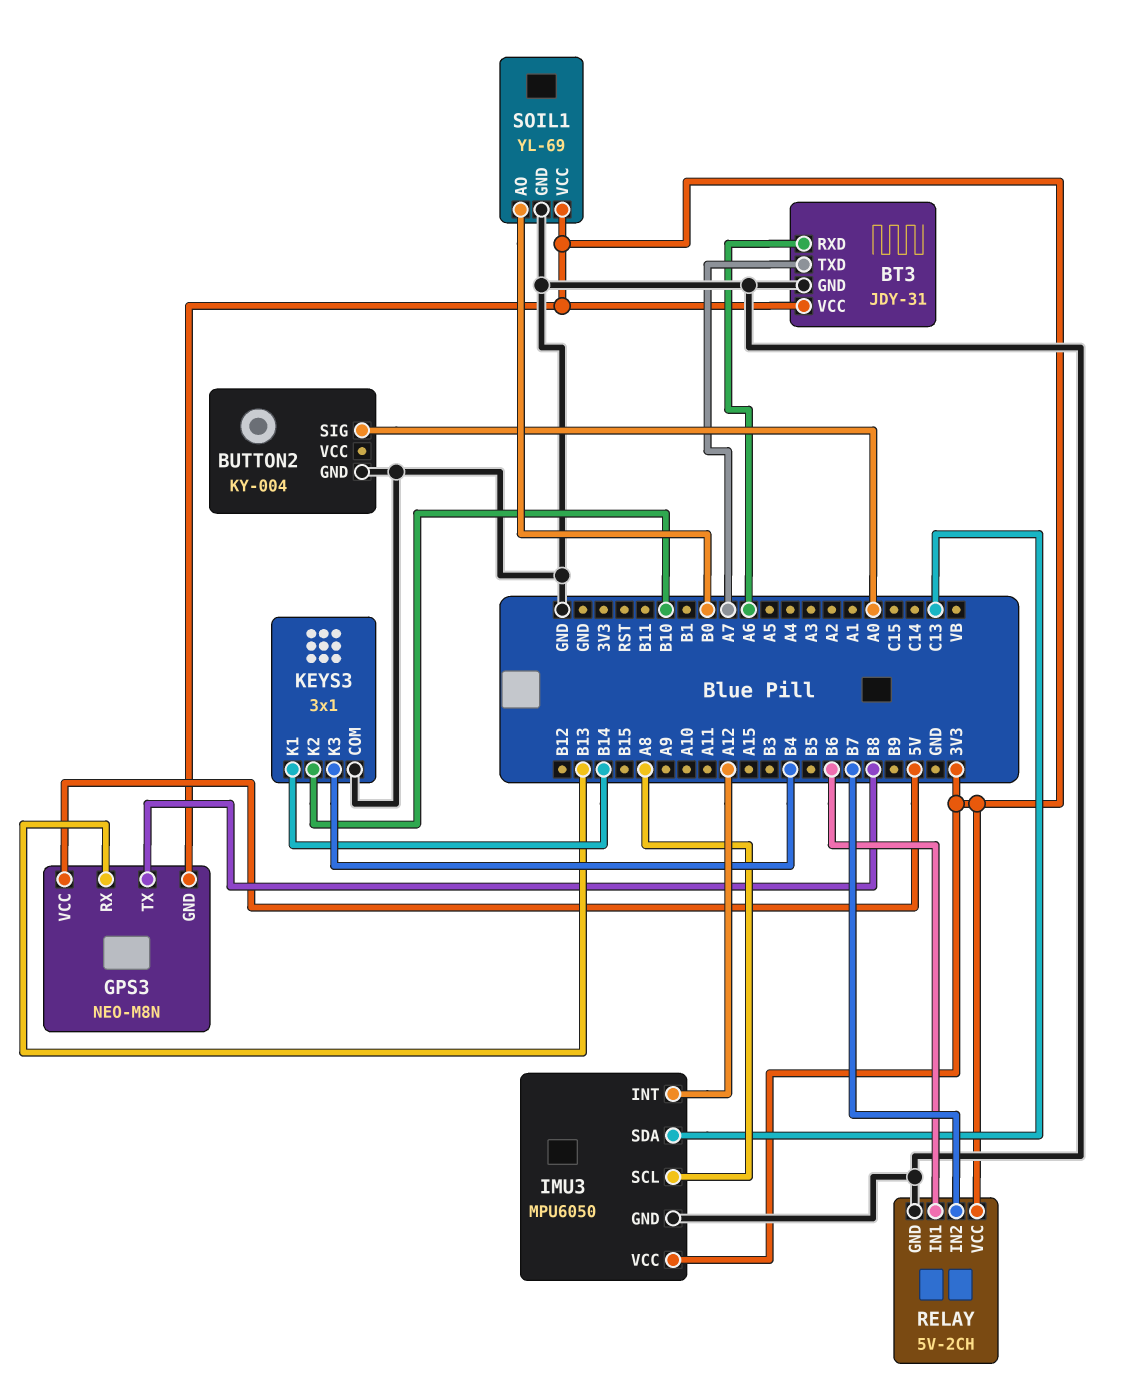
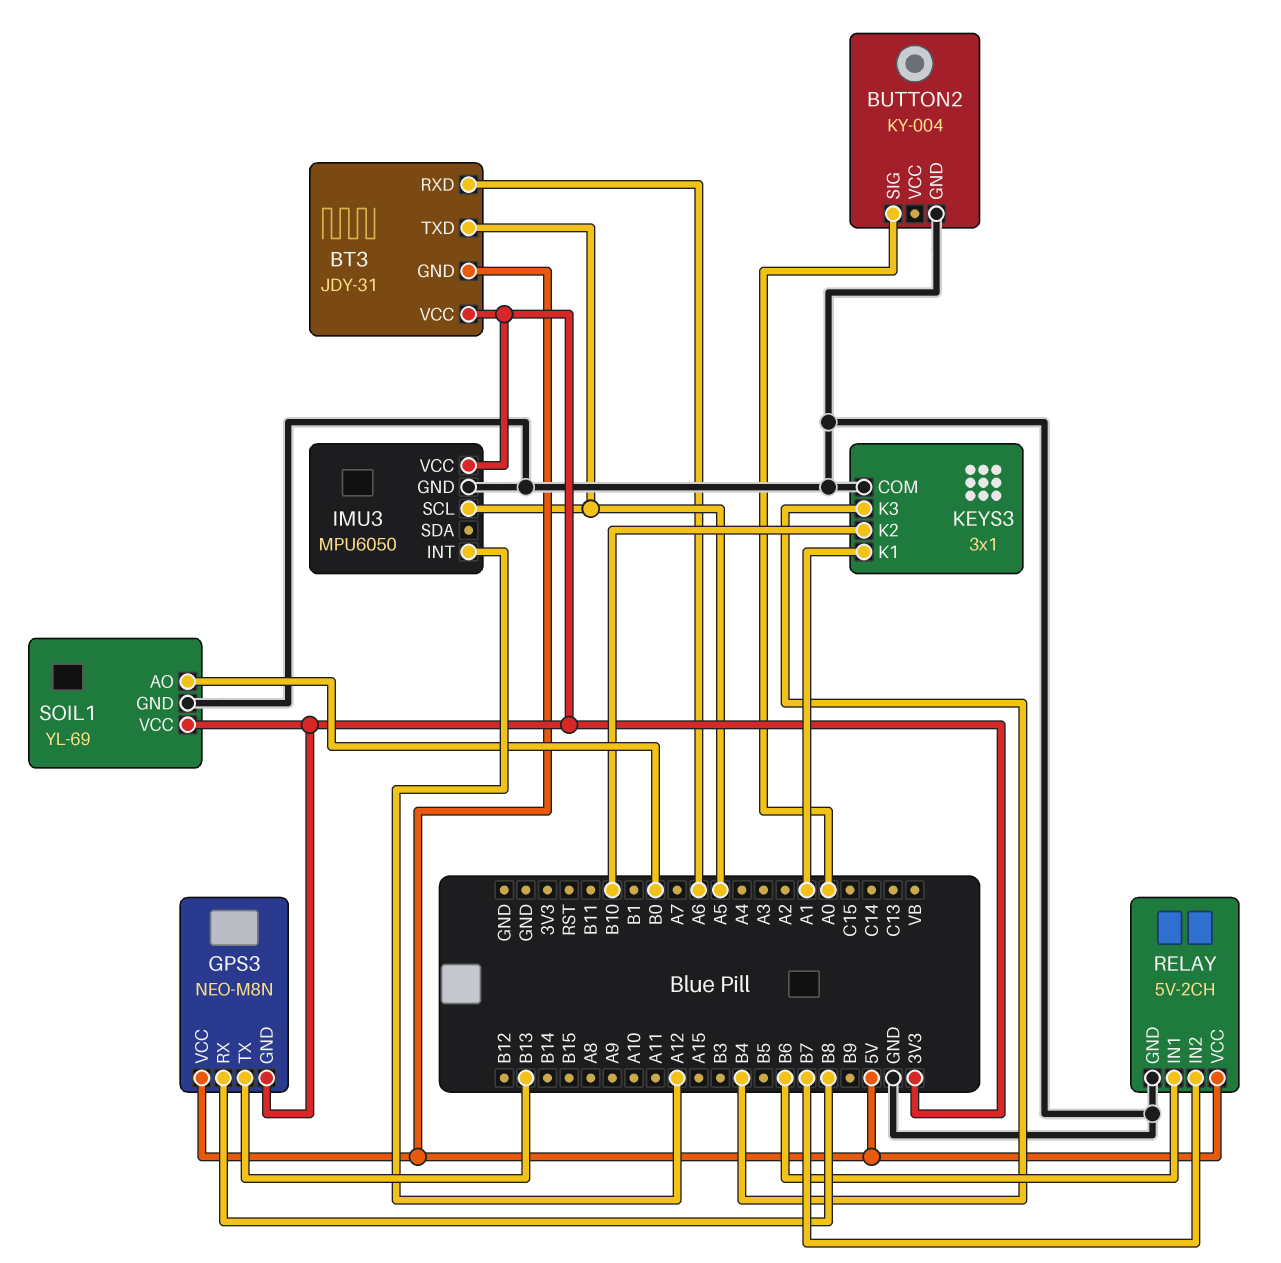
BT3 pin GND: GND -> 5V
BT3 pin TXD: A7 -> A5
GPS3 pin RX: B13 -> B8
GPS3 pin TX: B8 -> B13
IMU3 pin SCL: A8 -> A5
IMU3 pin SDA: C13 -> none
KEYS3 pin K1: B14 -> A1
RELAY pin VCC: 3V3 -> 5V

